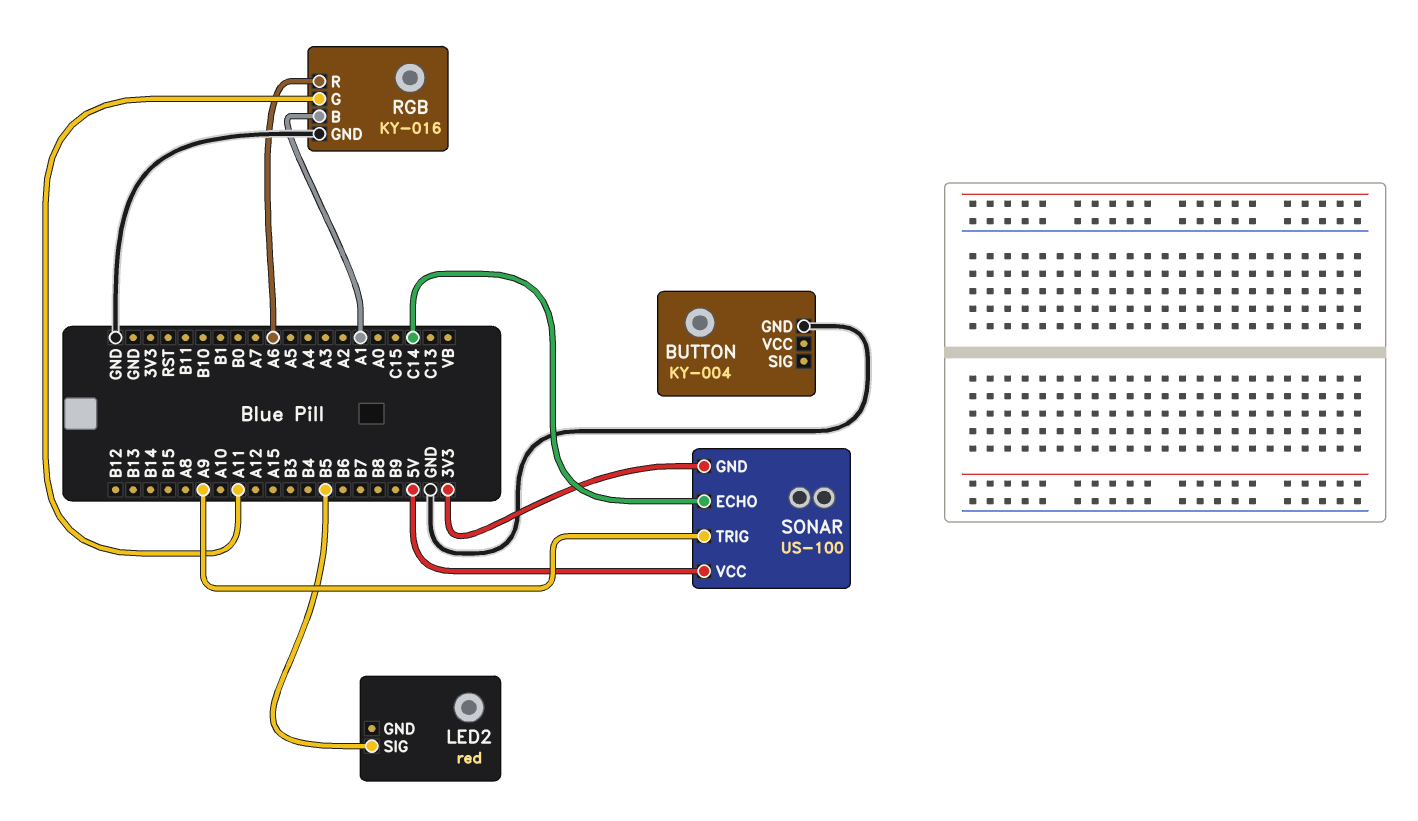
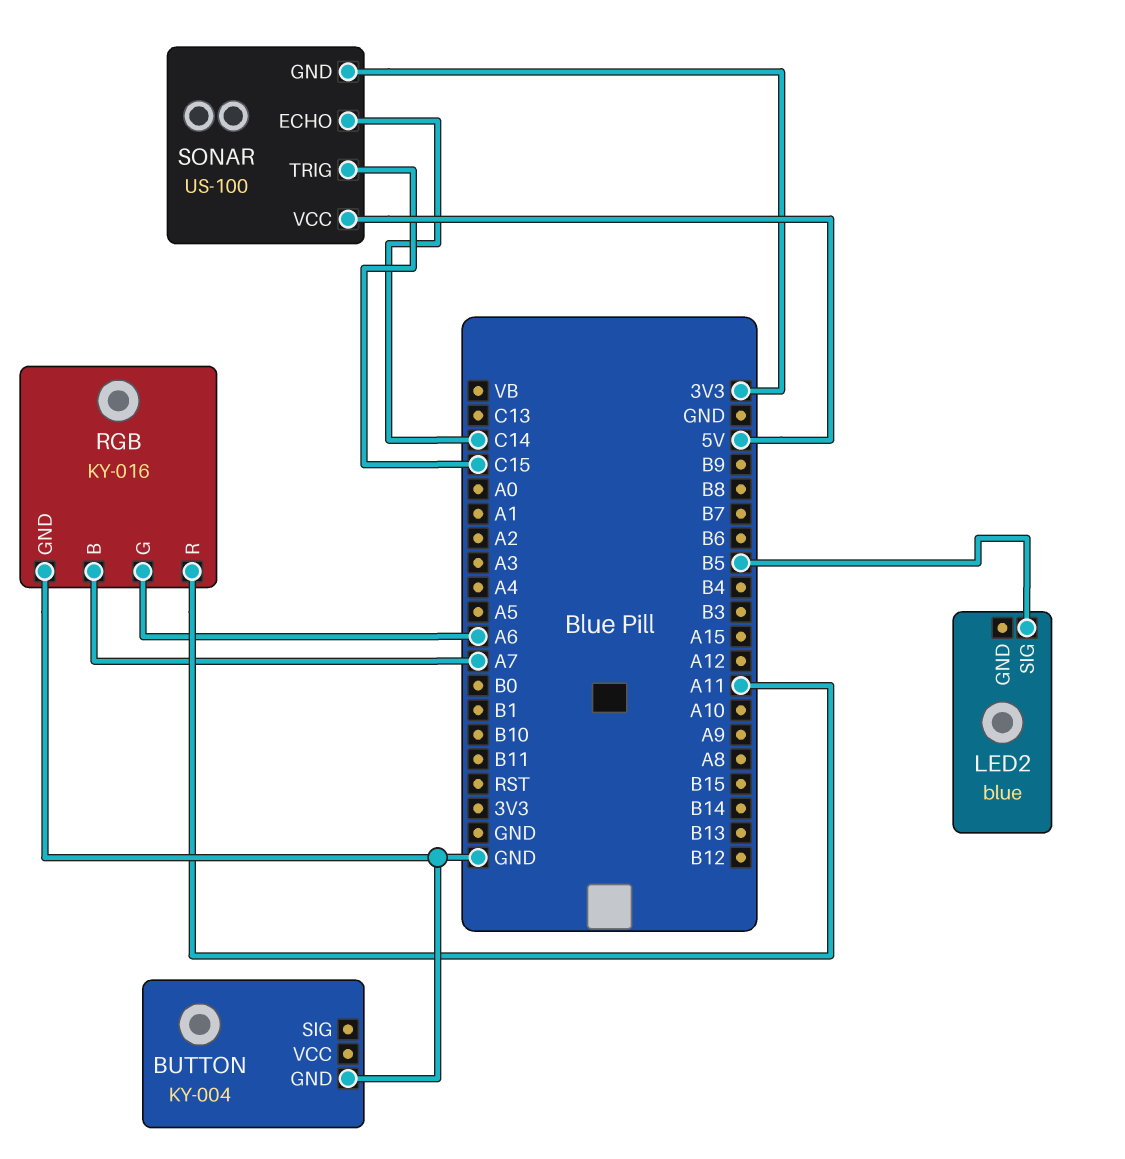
LED2: red -> blue
RGB pin B: A1 -> A7
RGB pin G: A11 -> A6
RGB pin R: A6 -> A11
SONAR pin TRIG: A9 -> C15

